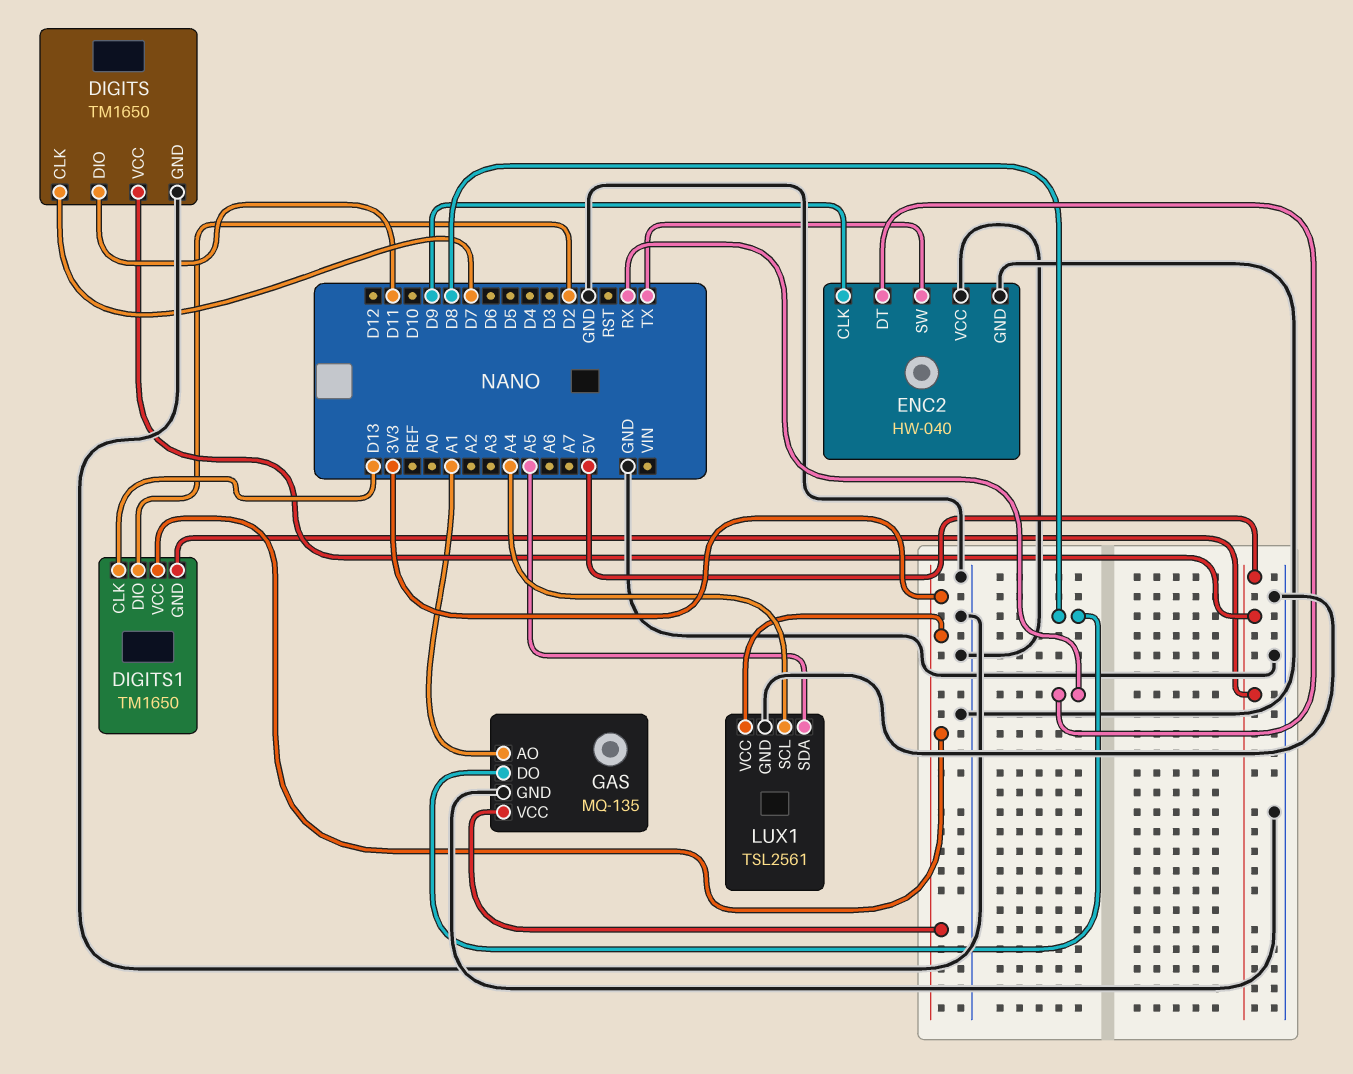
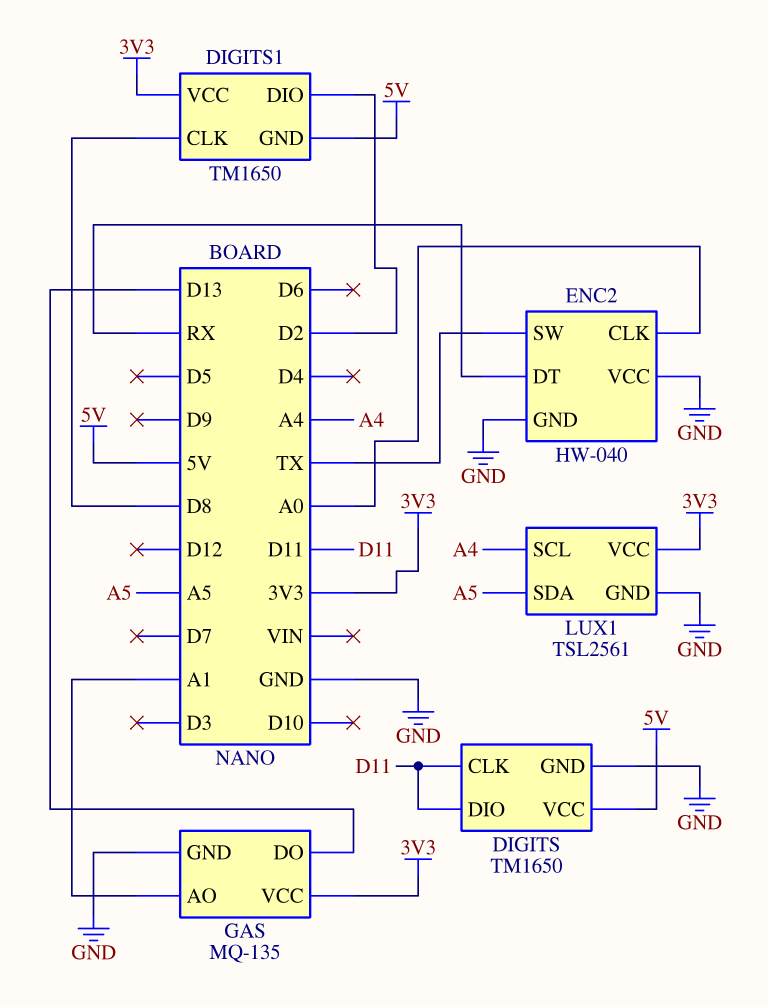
DIGITS pin CLK: D7 -> D11
DIGITS1 pin CLK: D13 -> D8
ENC2 pin CLK: D9 -> A0
GAS pin DO: D8 -> D13

